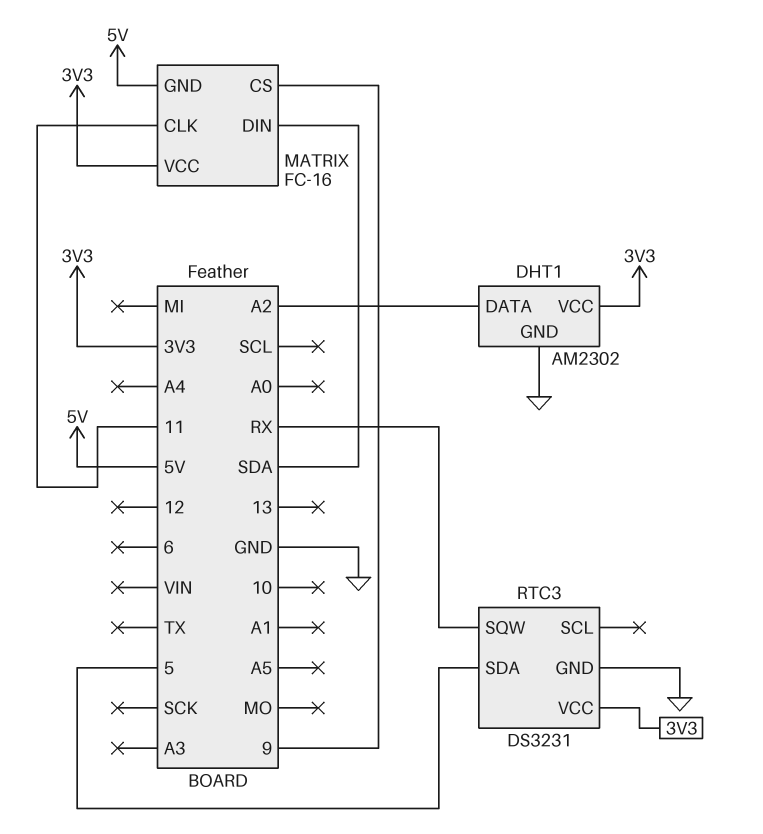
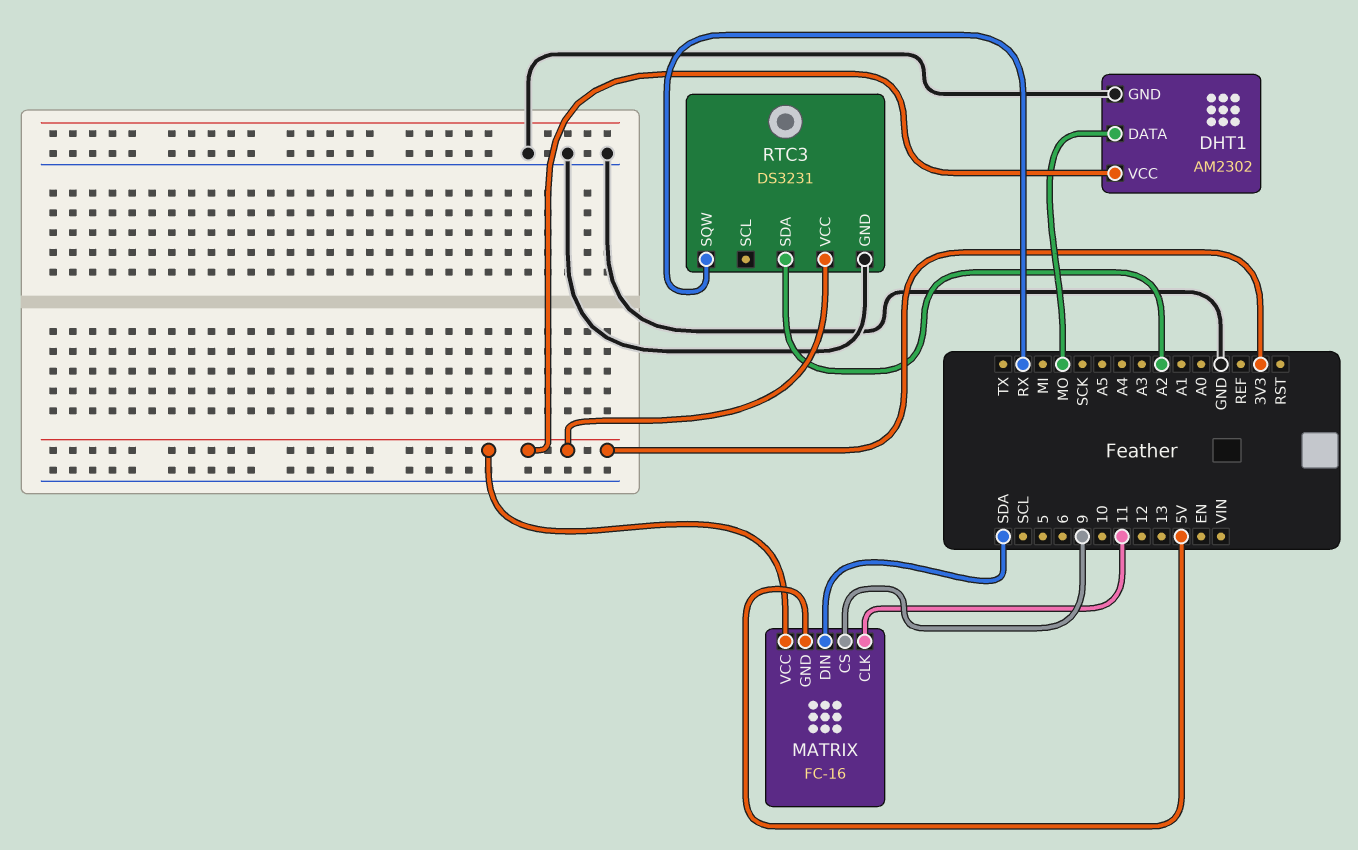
DHT1 pin DATA: A2 -> MO
RTC3 pin SDA: 5 -> A2

